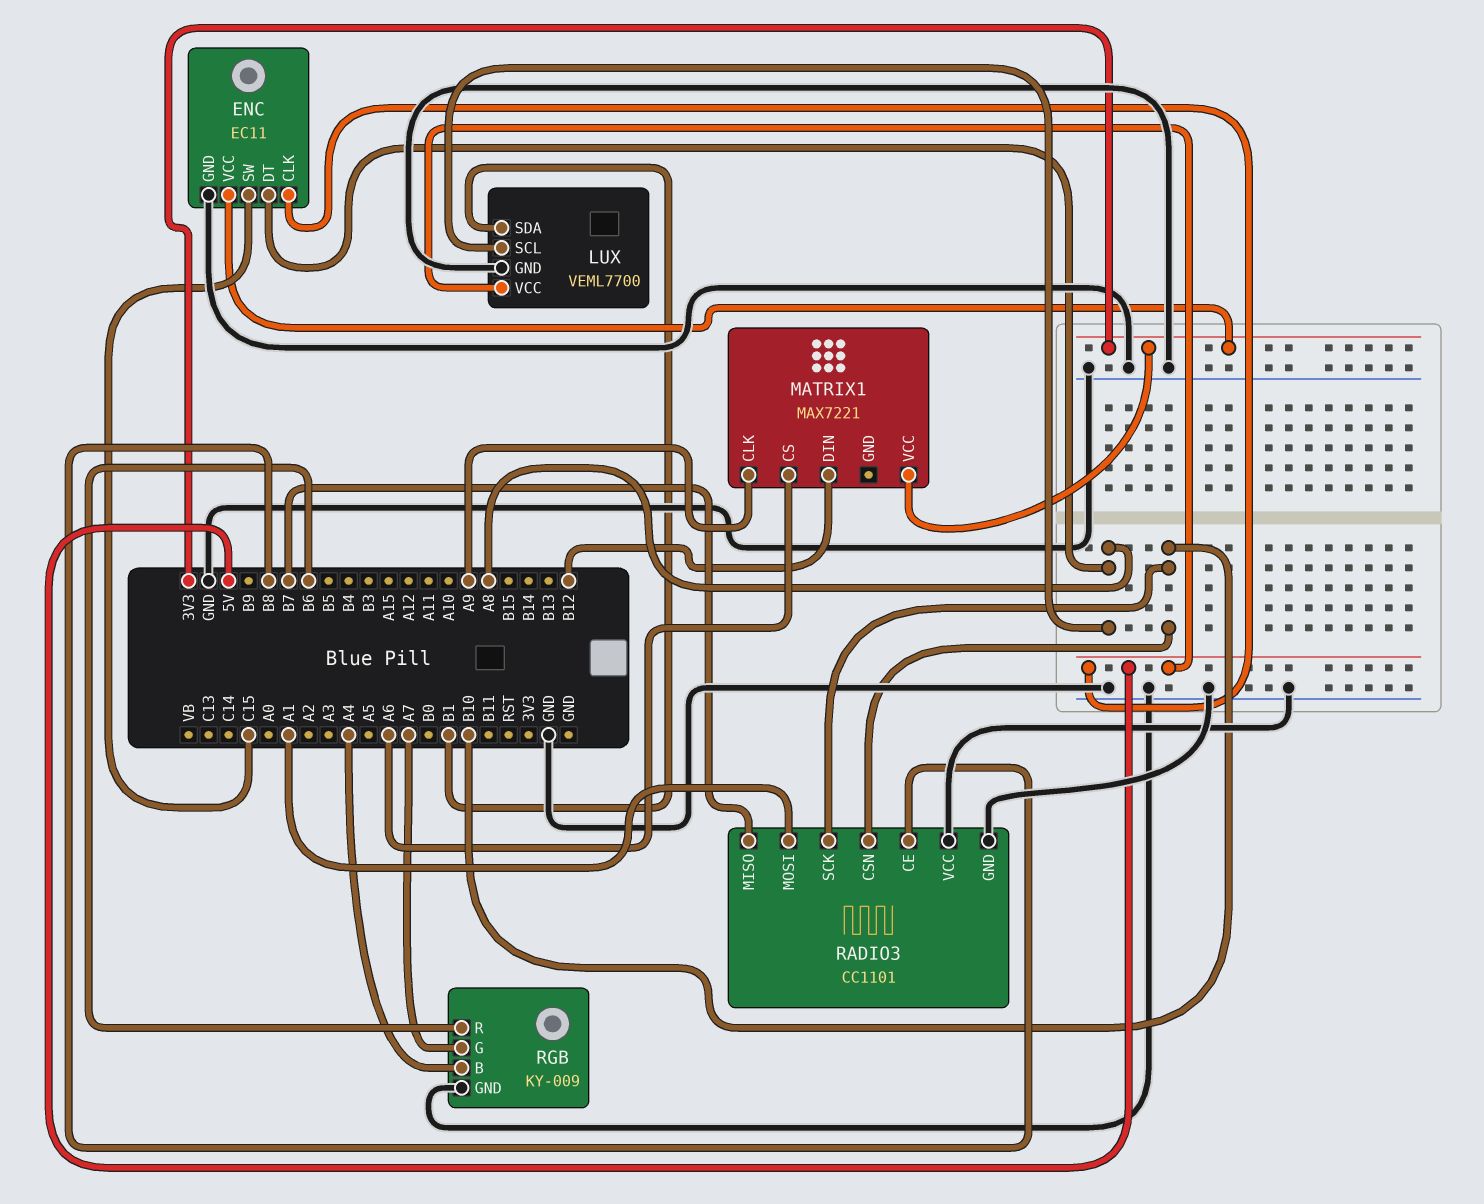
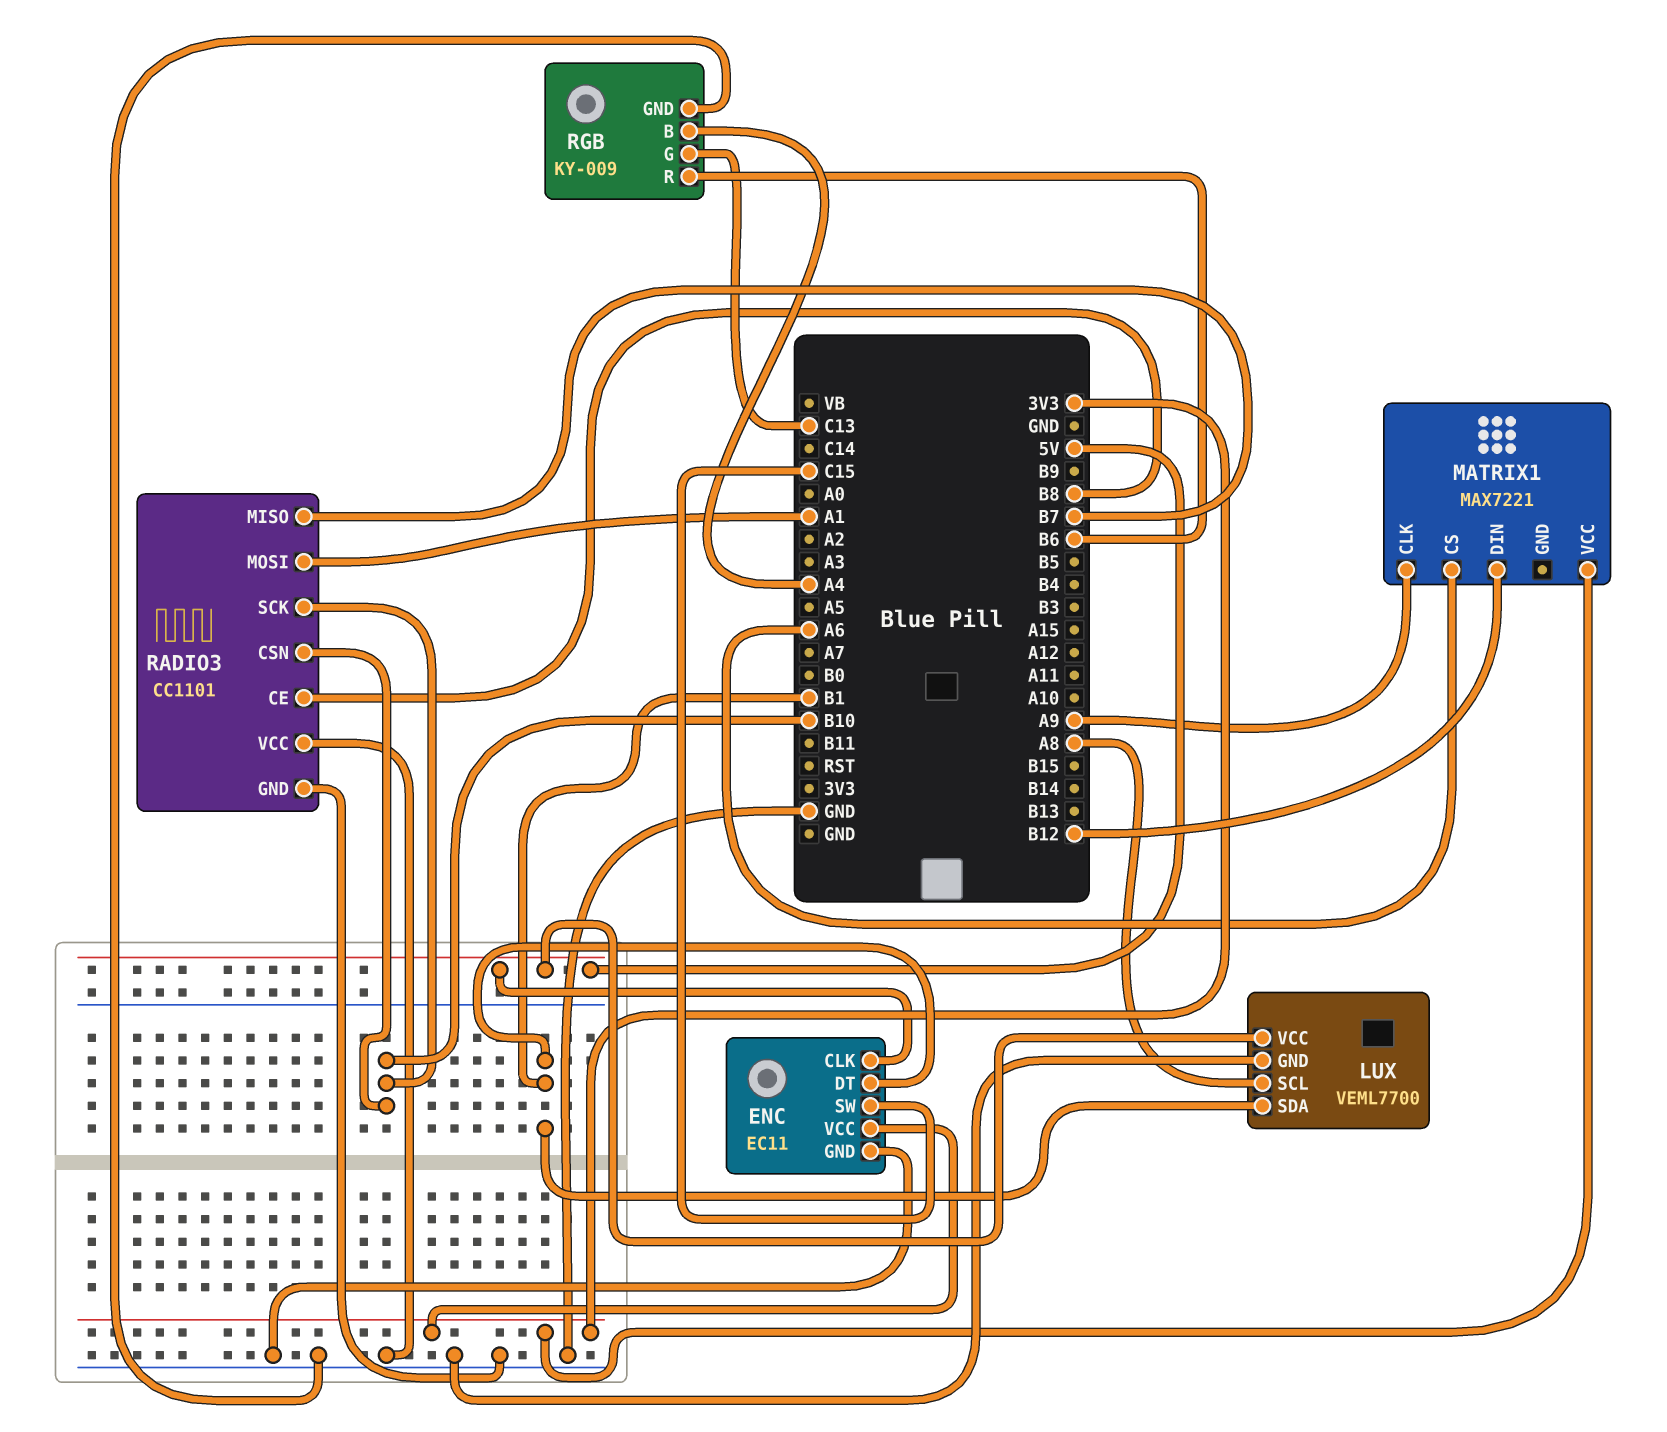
ENC pin DT: A8 -> B1
RGB pin G: A7 -> C13

